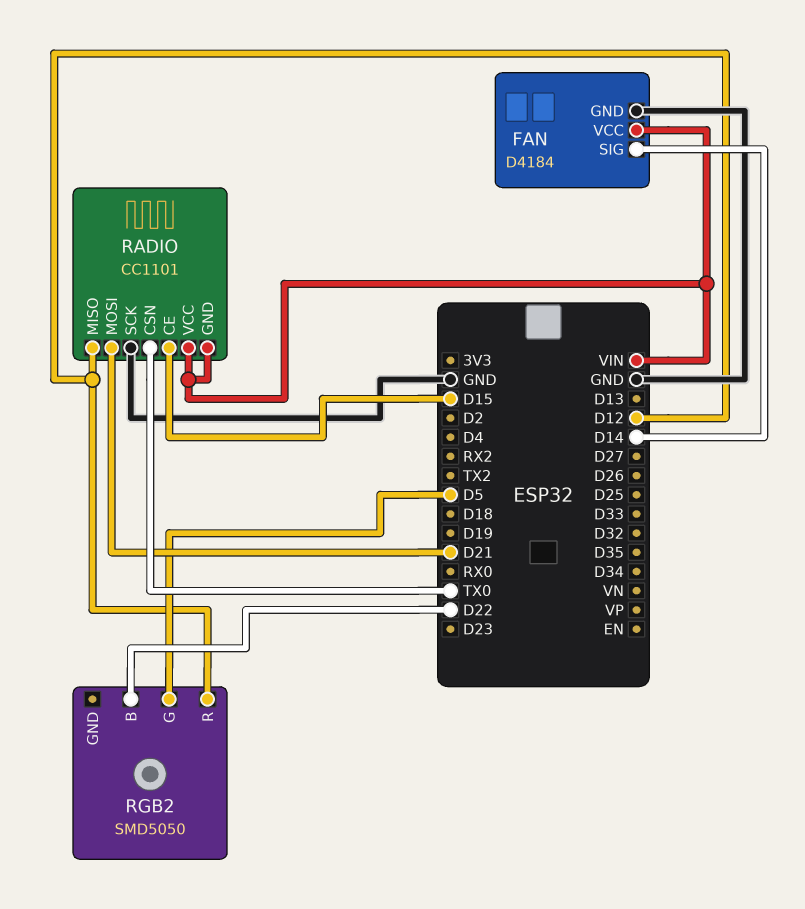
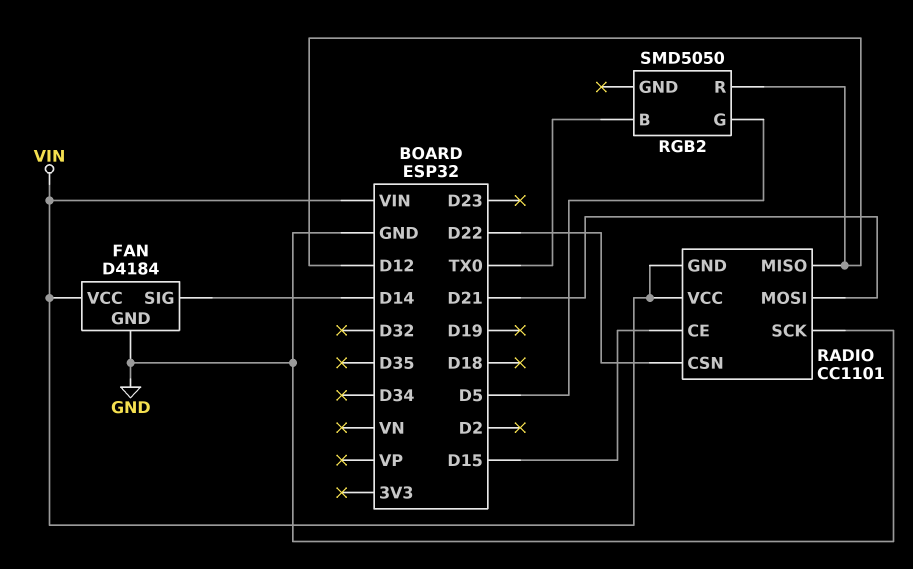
RADIO pin CSN: TX0 -> D22
RGB2 pin B: D22 -> TX0

